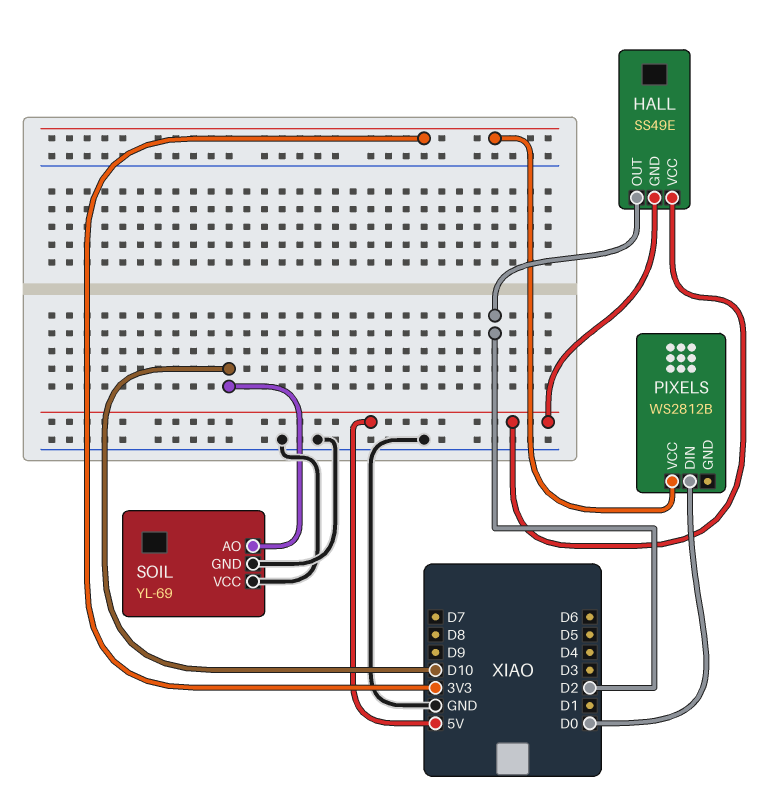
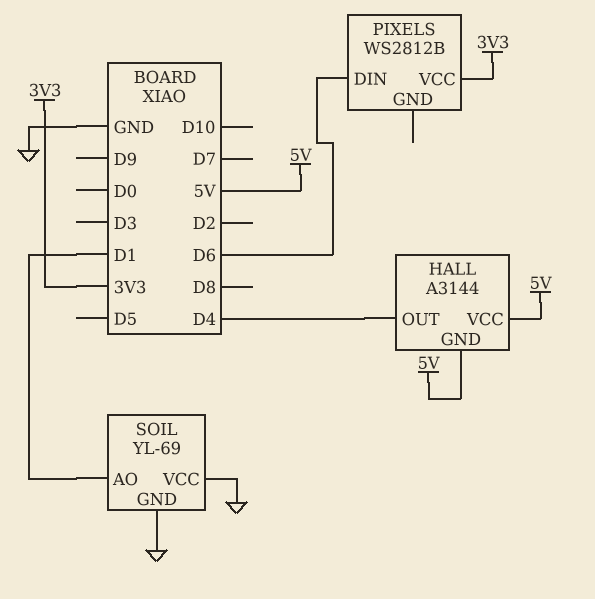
HALL: SS49E -> A3144
HALL pin OUT: D2 -> D4
PIXELS pin DIN: D0 -> D6
SOIL pin AO: D10 -> D1

